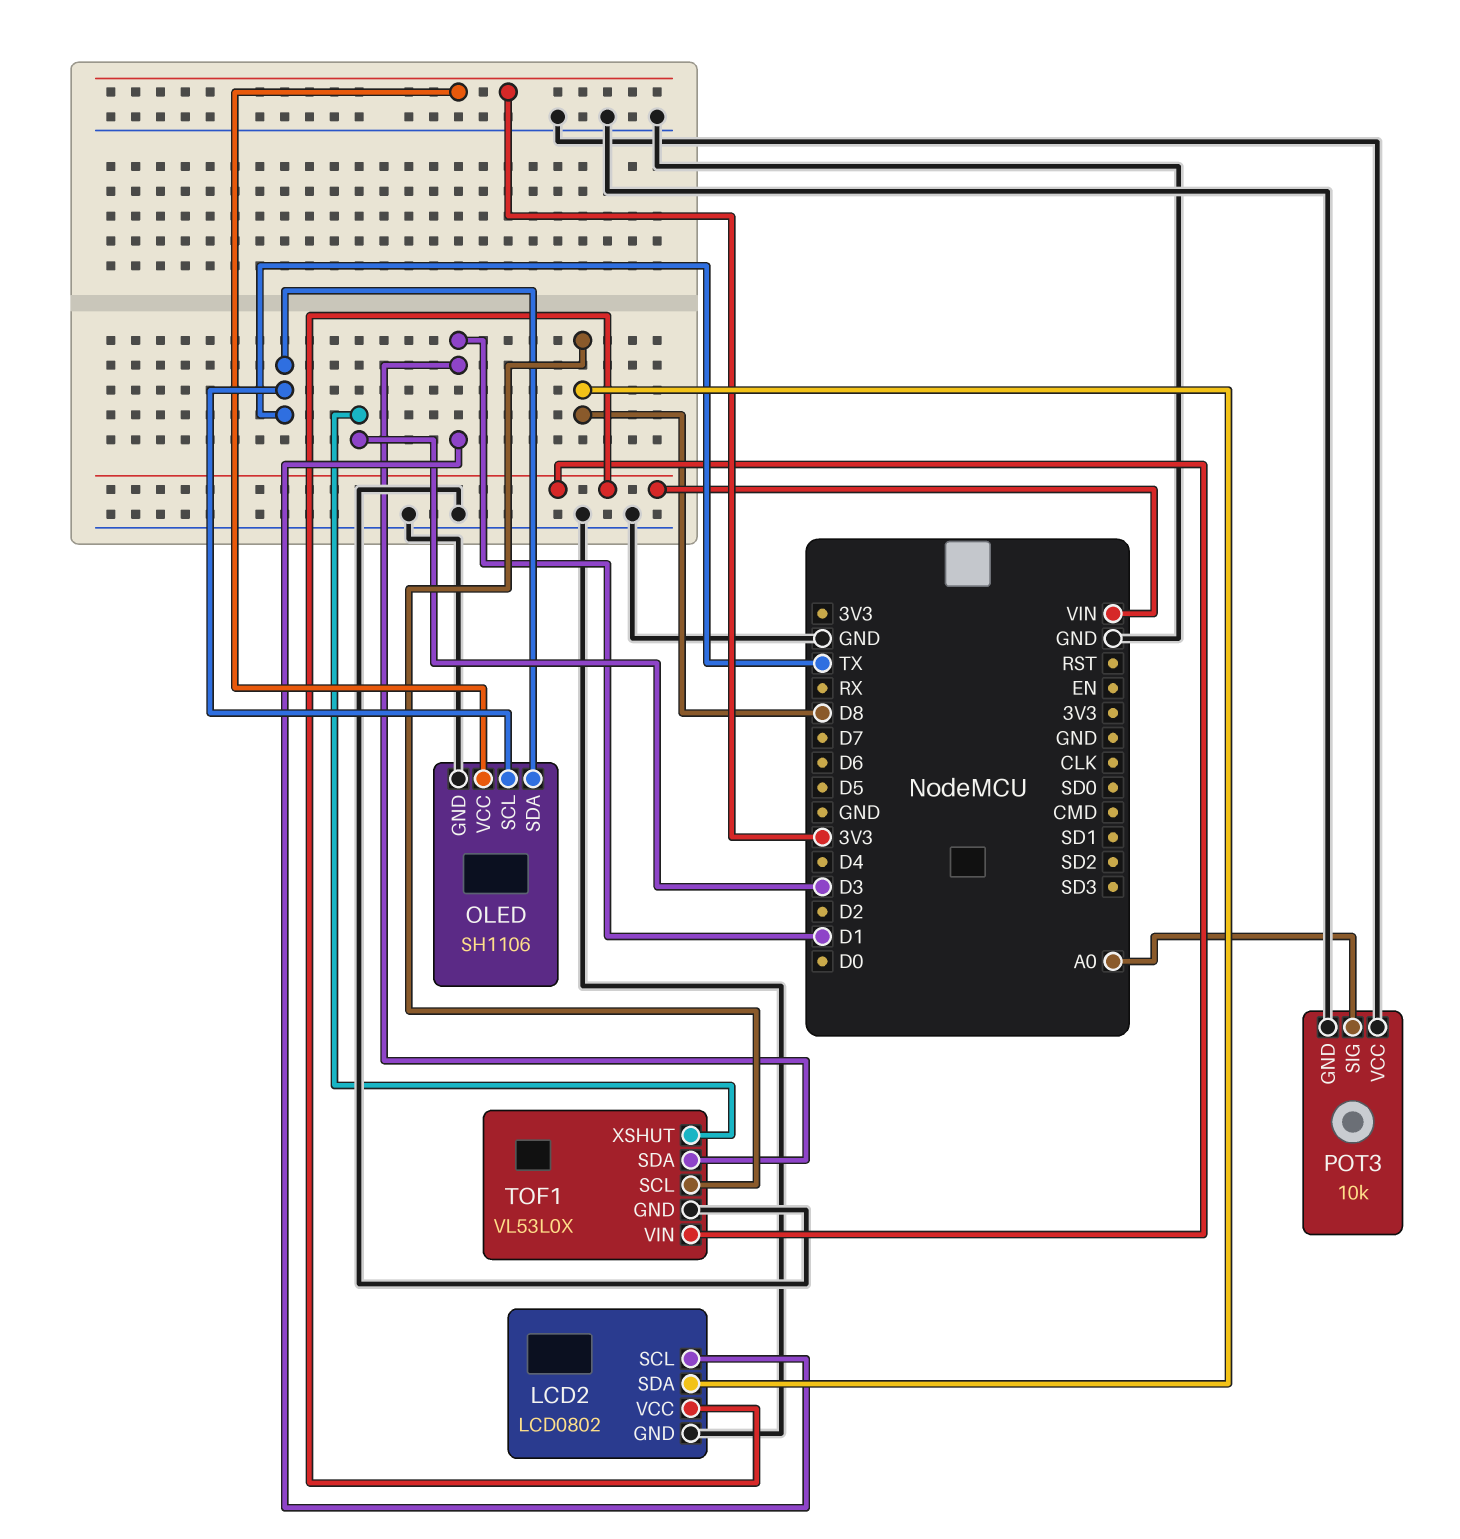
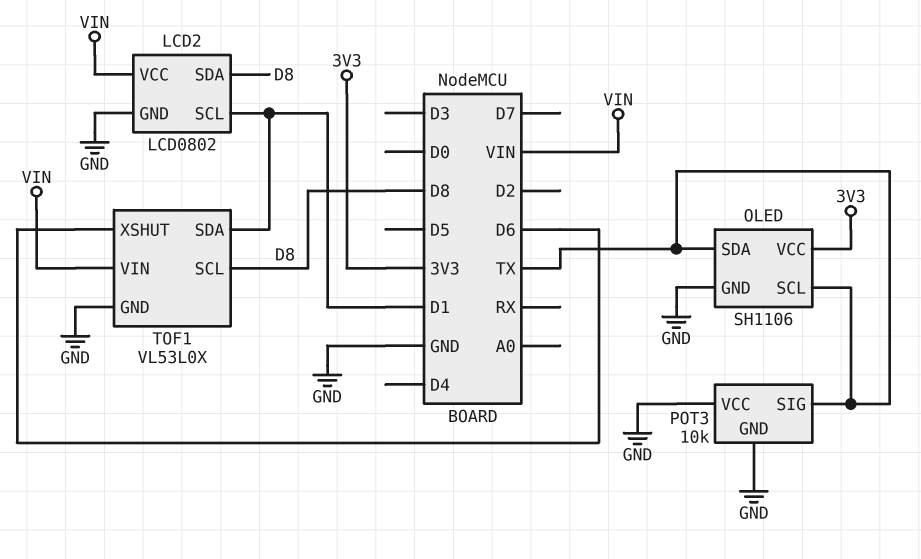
POT3 pin SIG: A0 -> TX
TOF1 pin XSHUT: D3 -> D6

